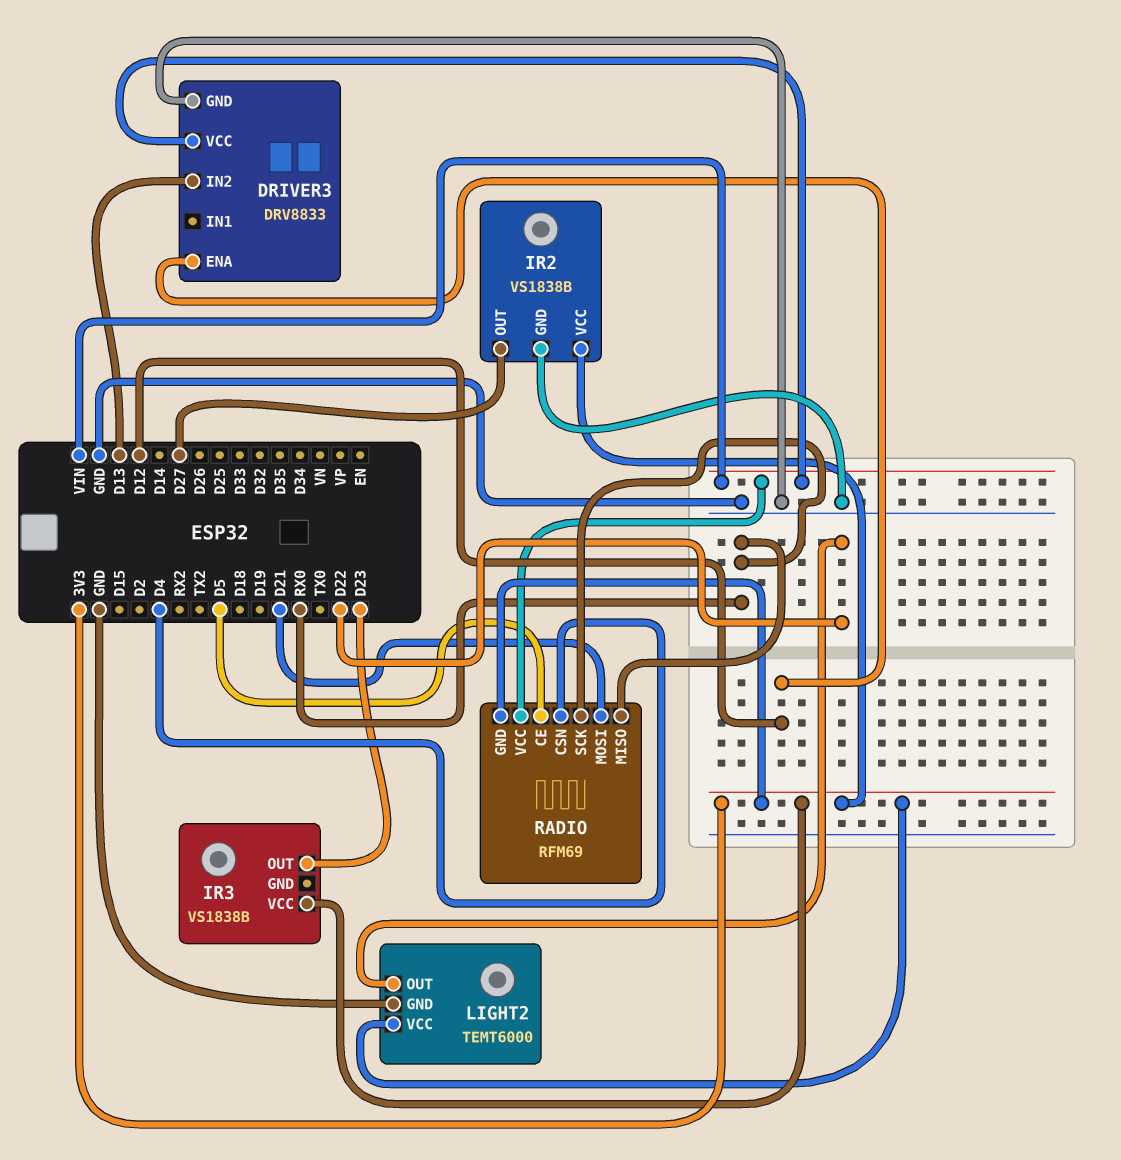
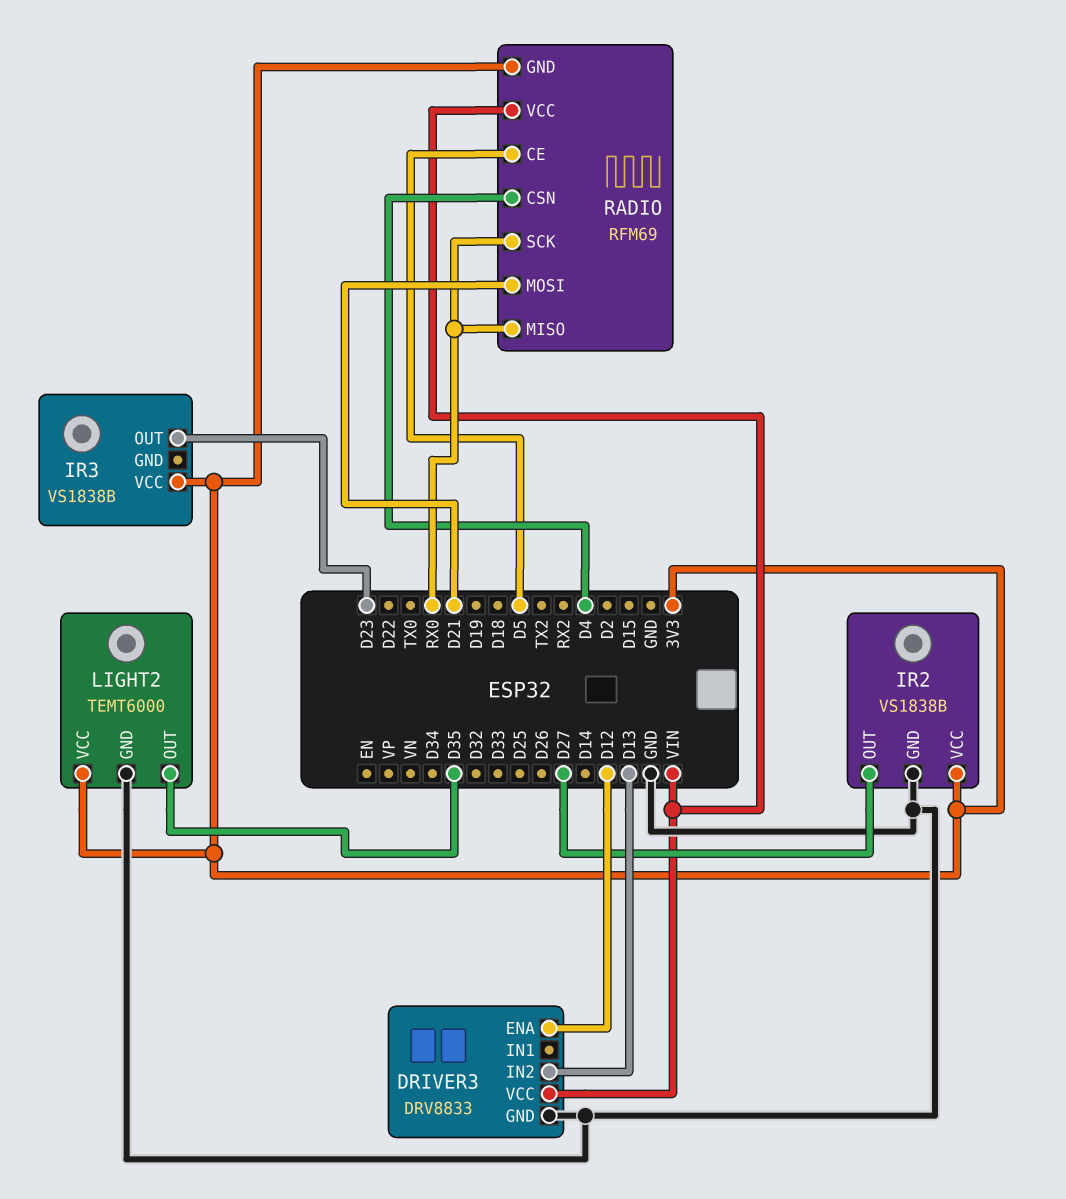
LIGHT2 pin OUT: D22 -> D35

